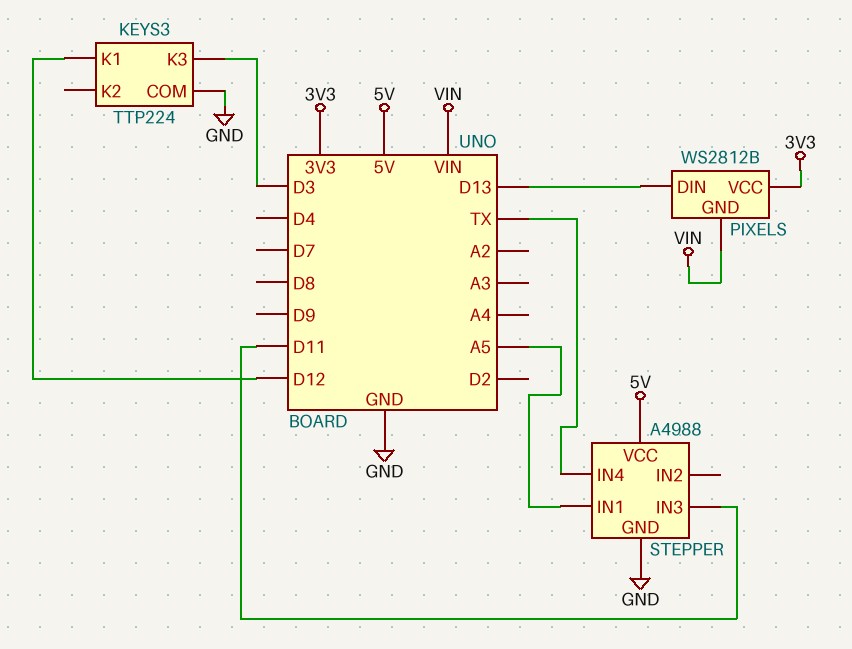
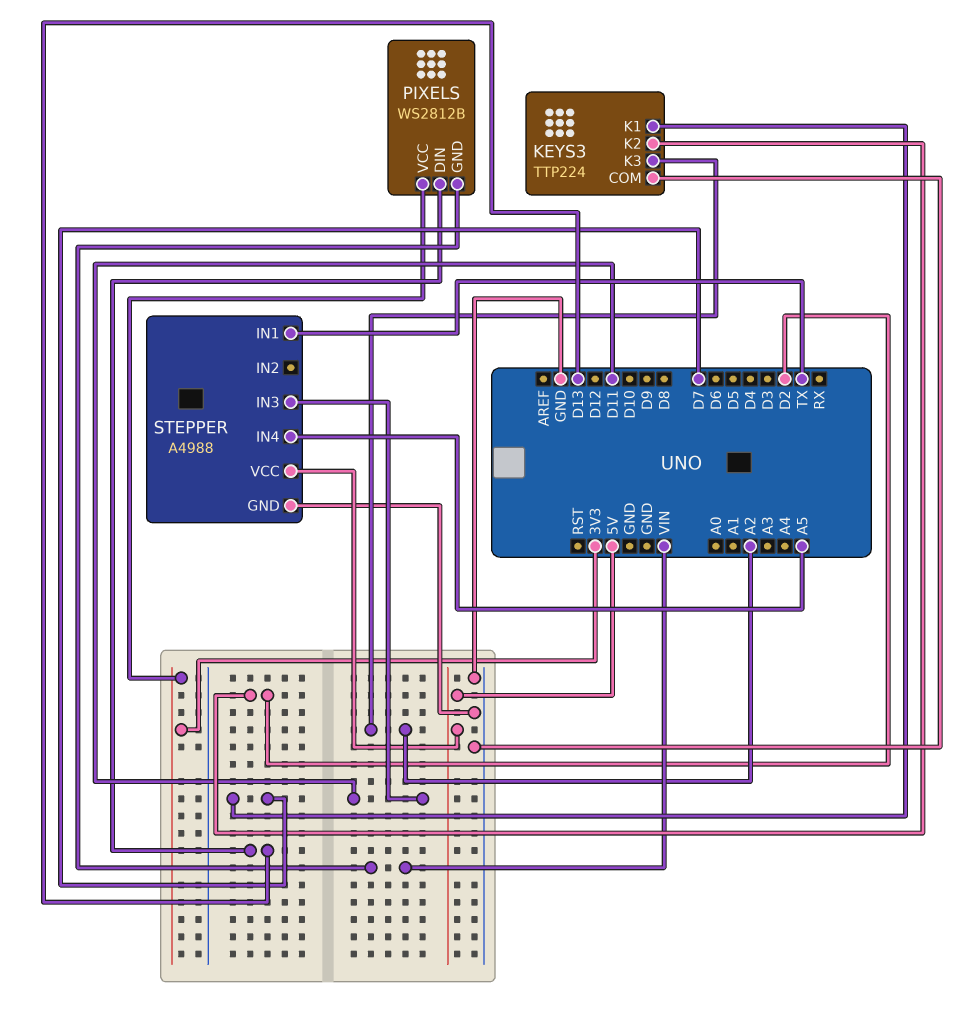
KEYS3 pin K1: D12 -> D7
KEYS3 pin K2: none -> D2
KEYS3 pin K3: D3 -> A2
STEPPER pin IN1: A5 -> TX
STEPPER pin IN4: TX -> A5

